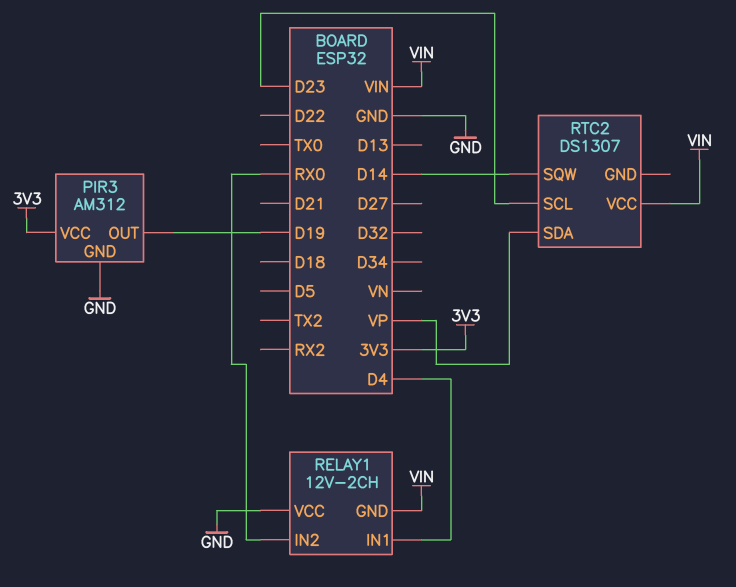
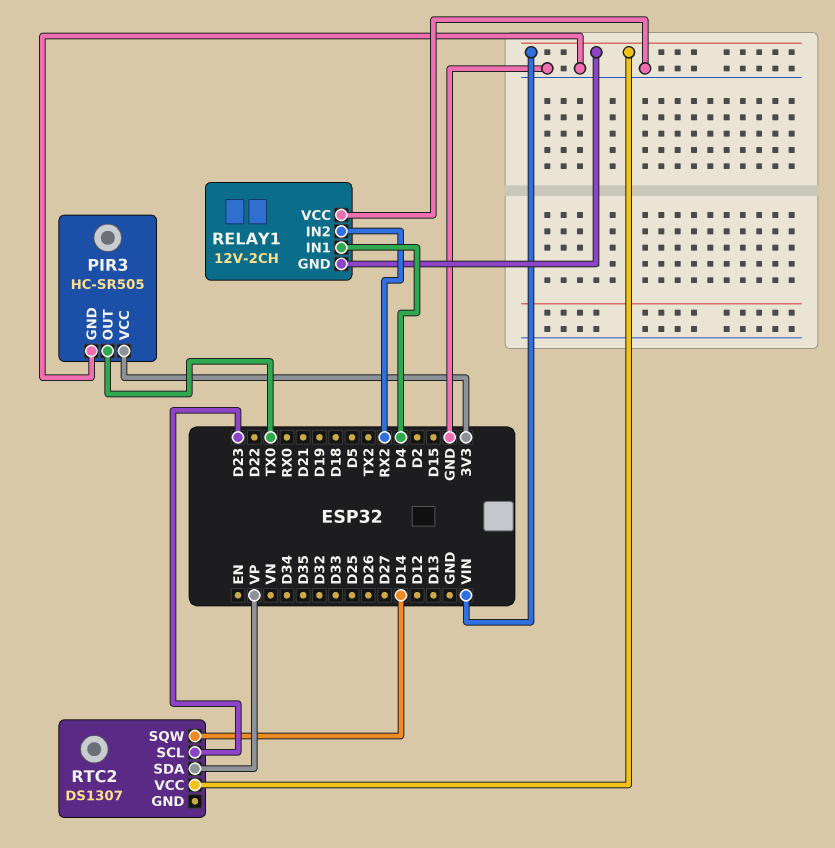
PIR3: AM312 -> HC-SR505
PIR3 pin OUT: D19 -> TX0
RELAY1 pin IN2: RX0 -> RX2

